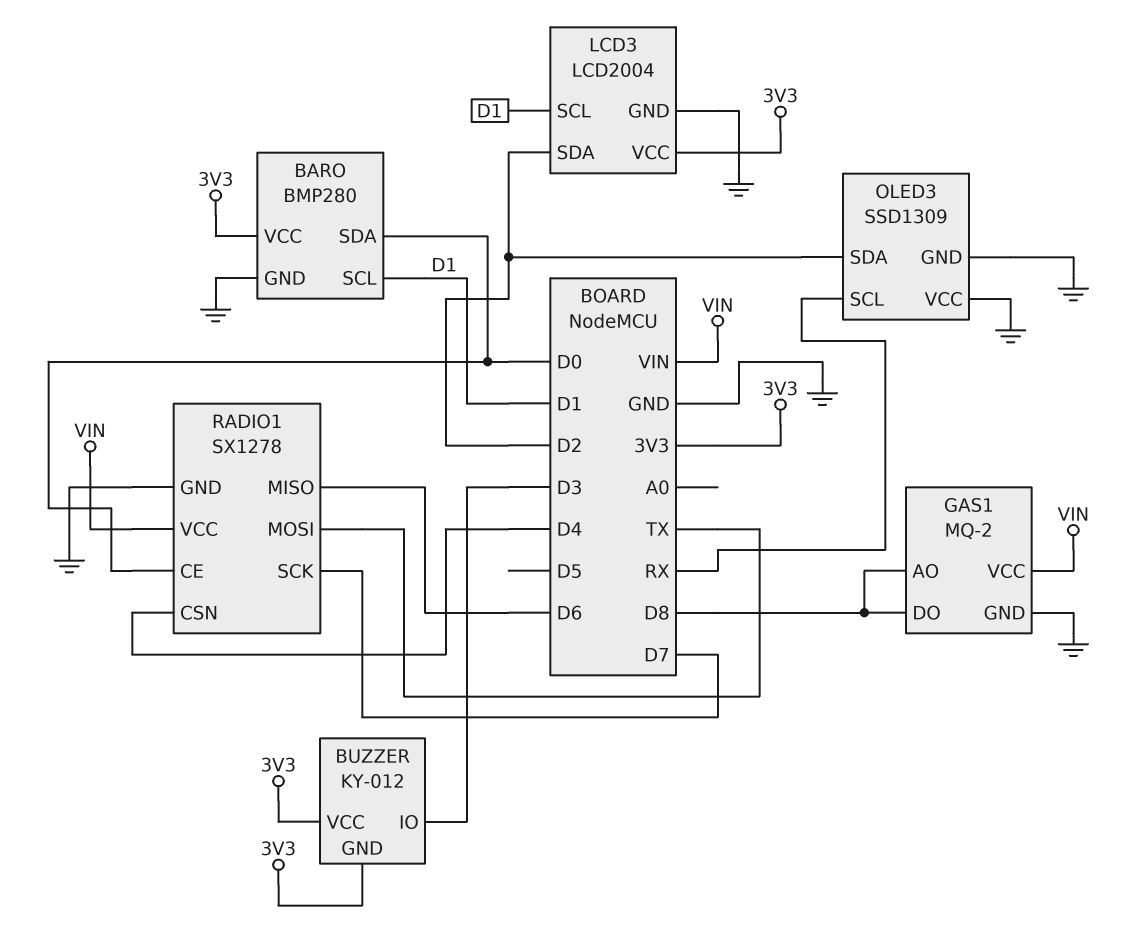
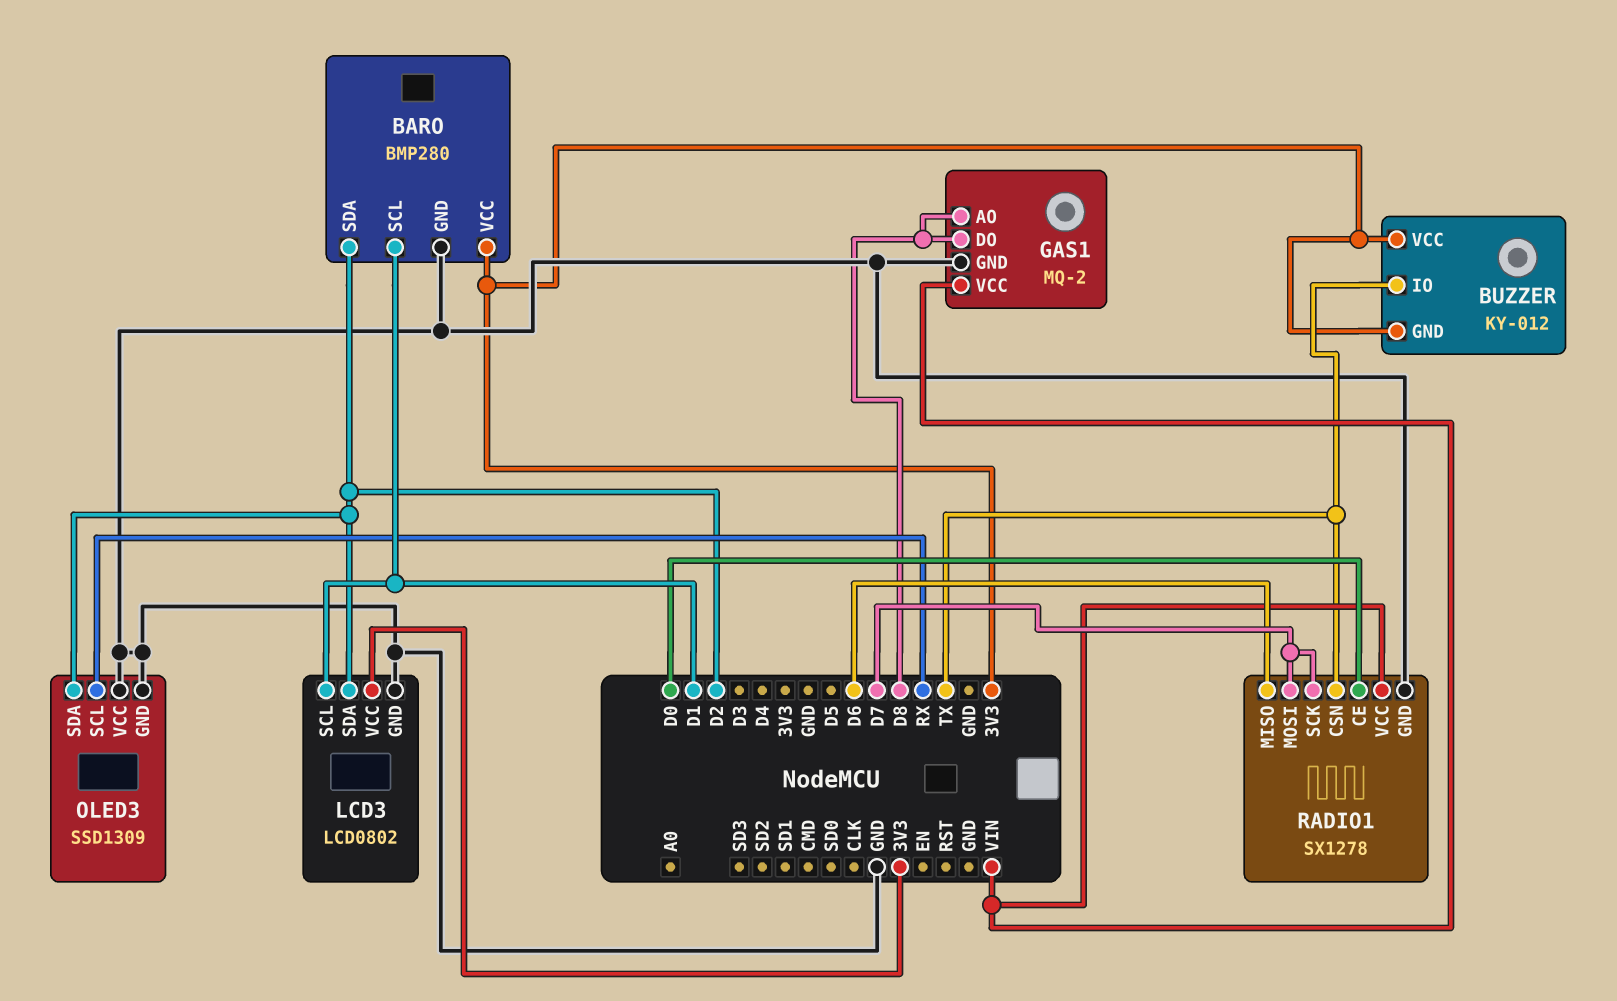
BARO pin SDA: D0 -> D2
BUZZER pin IO: D3 -> TX
LCD3: LCD2004 -> LCD0802
RADIO1 pin CSN: D4 -> TX
RADIO1 pin MOSI: TX -> D7

